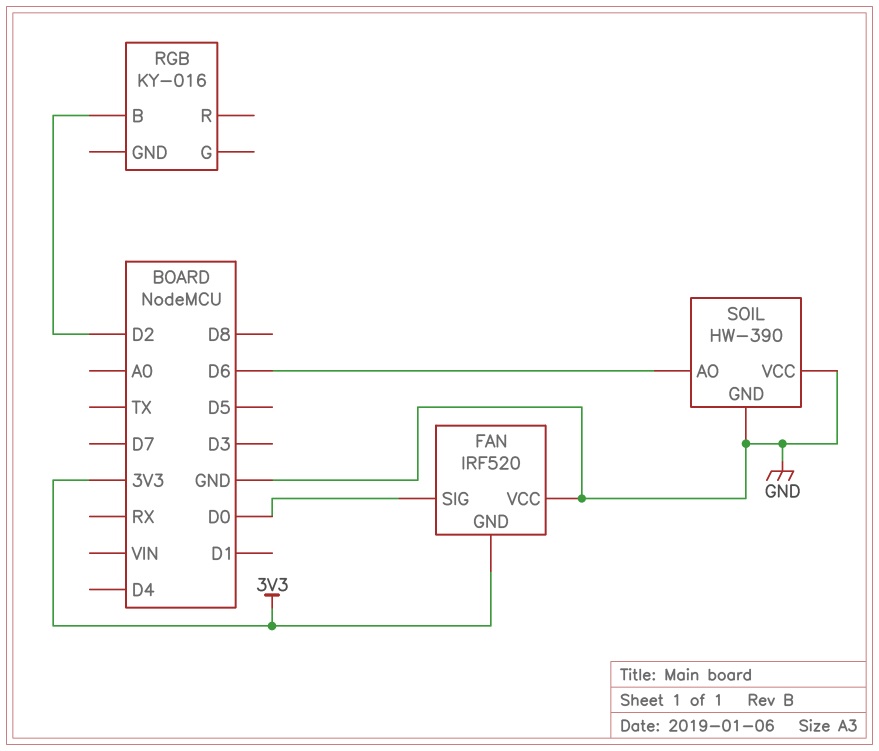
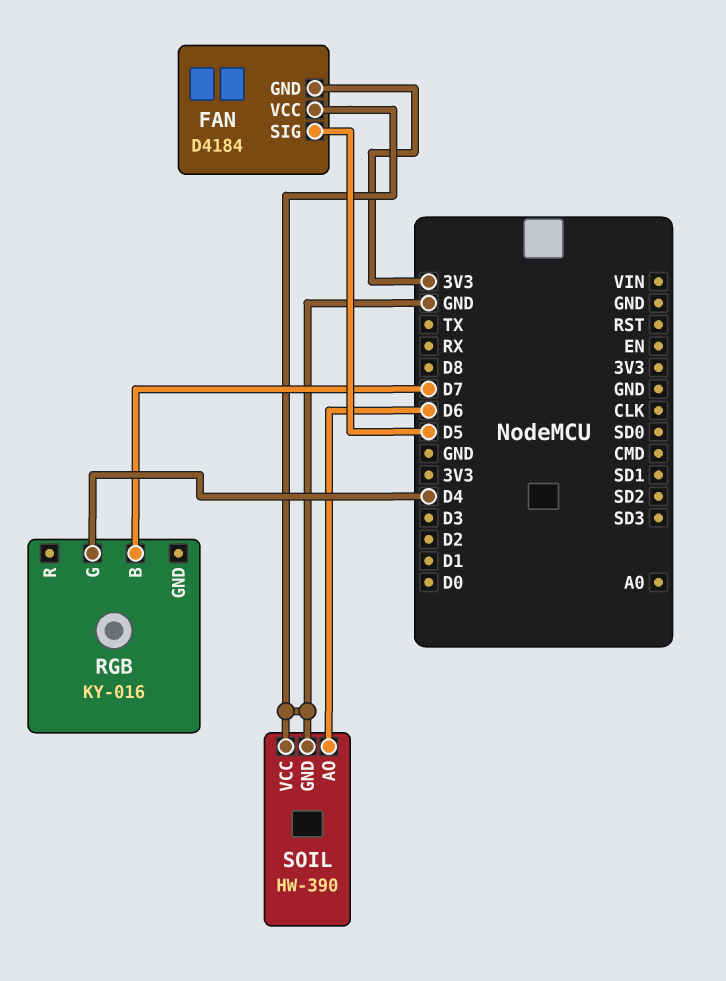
FAN: IRF520 -> D4184
FAN pin SIG: D0 -> D5
RGB pin B: D2 -> D7
RGB pin G: none -> D4

